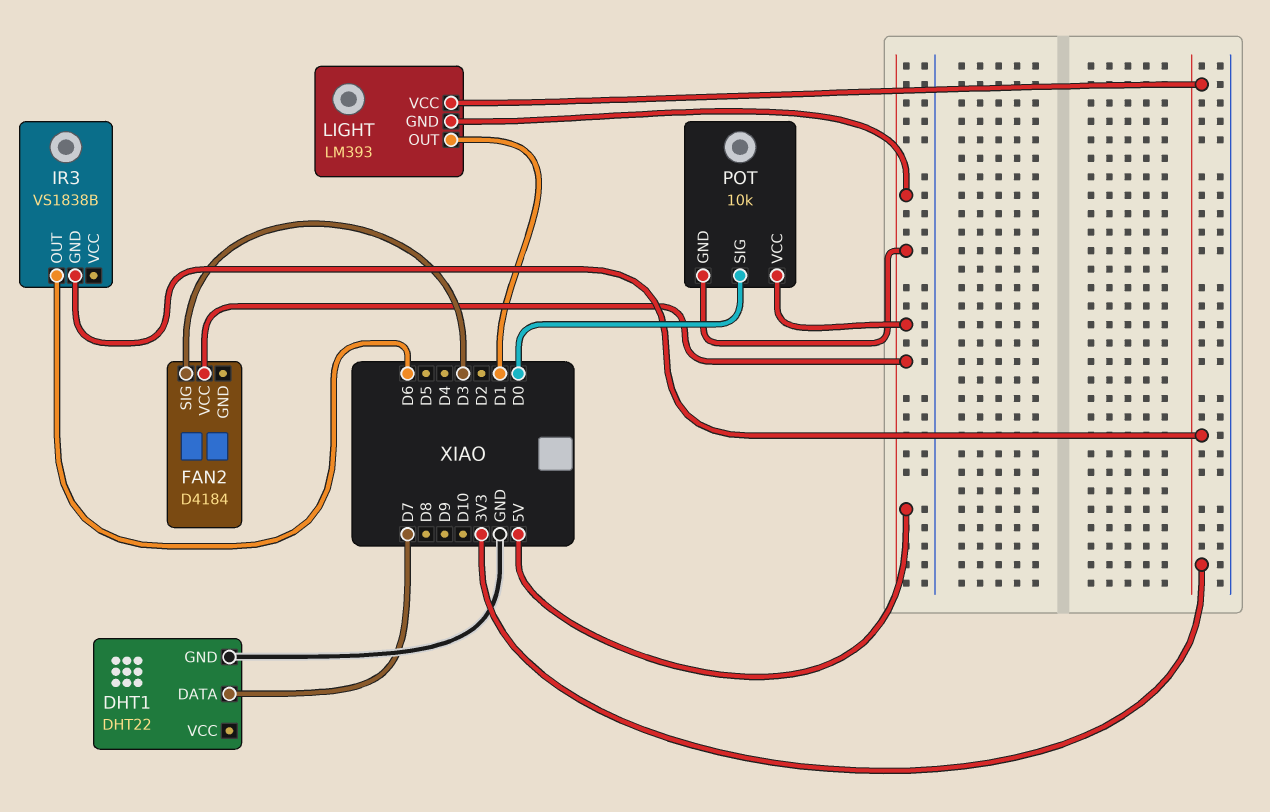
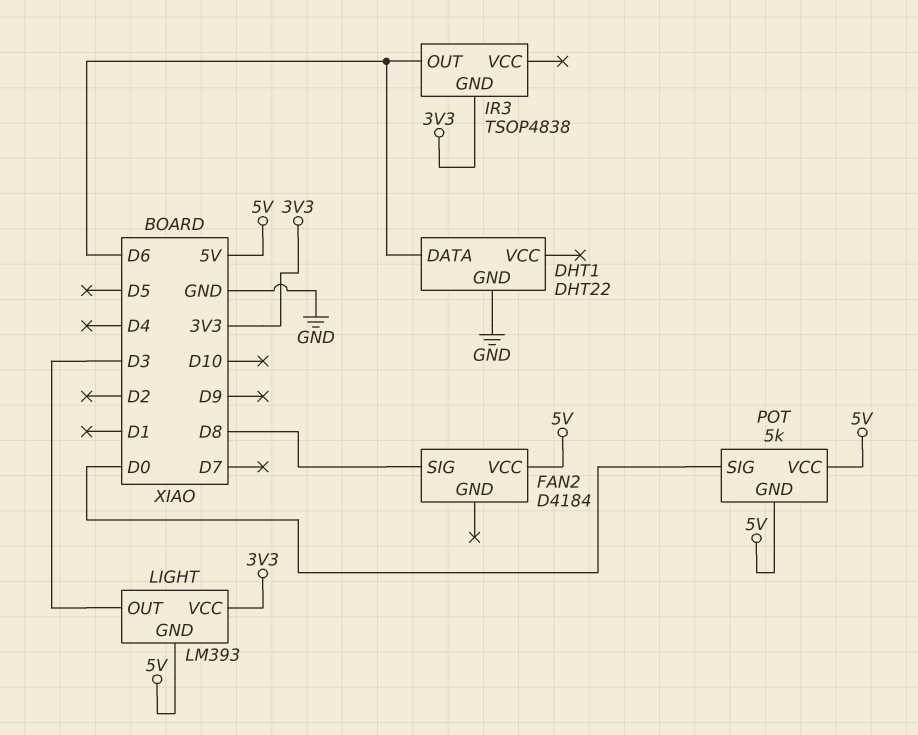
DHT1 pin DATA: D7 -> D6
FAN2 pin SIG: D3 -> D8
IR3: VS1838B -> TSOP4838
LIGHT pin OUT: D1 -> D3
POT: 10k -> 5k

